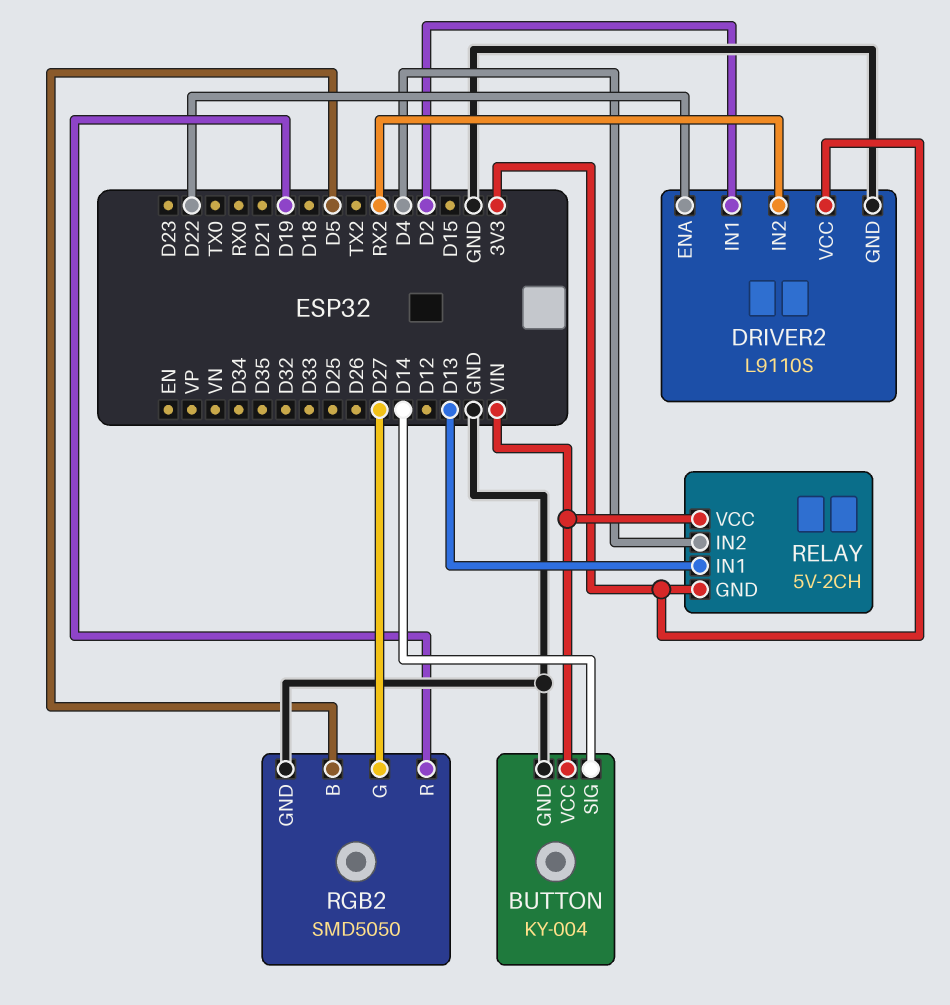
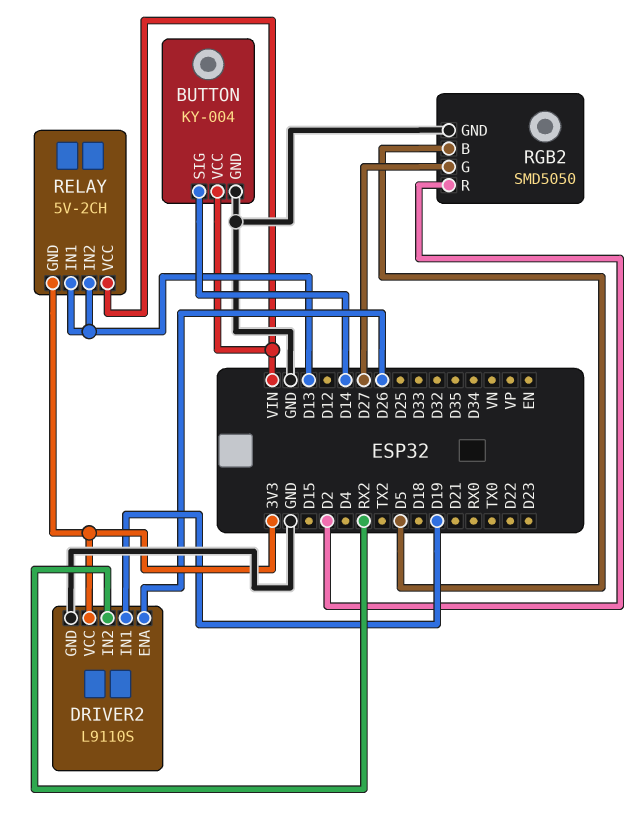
DRIVER2 pin ENA: D22 -> D26
DRIVER2 pin IN1: D2 -> D19
RELAY pin IN2: D4 -> D13
RGB2 pin R: D19 -> D2

